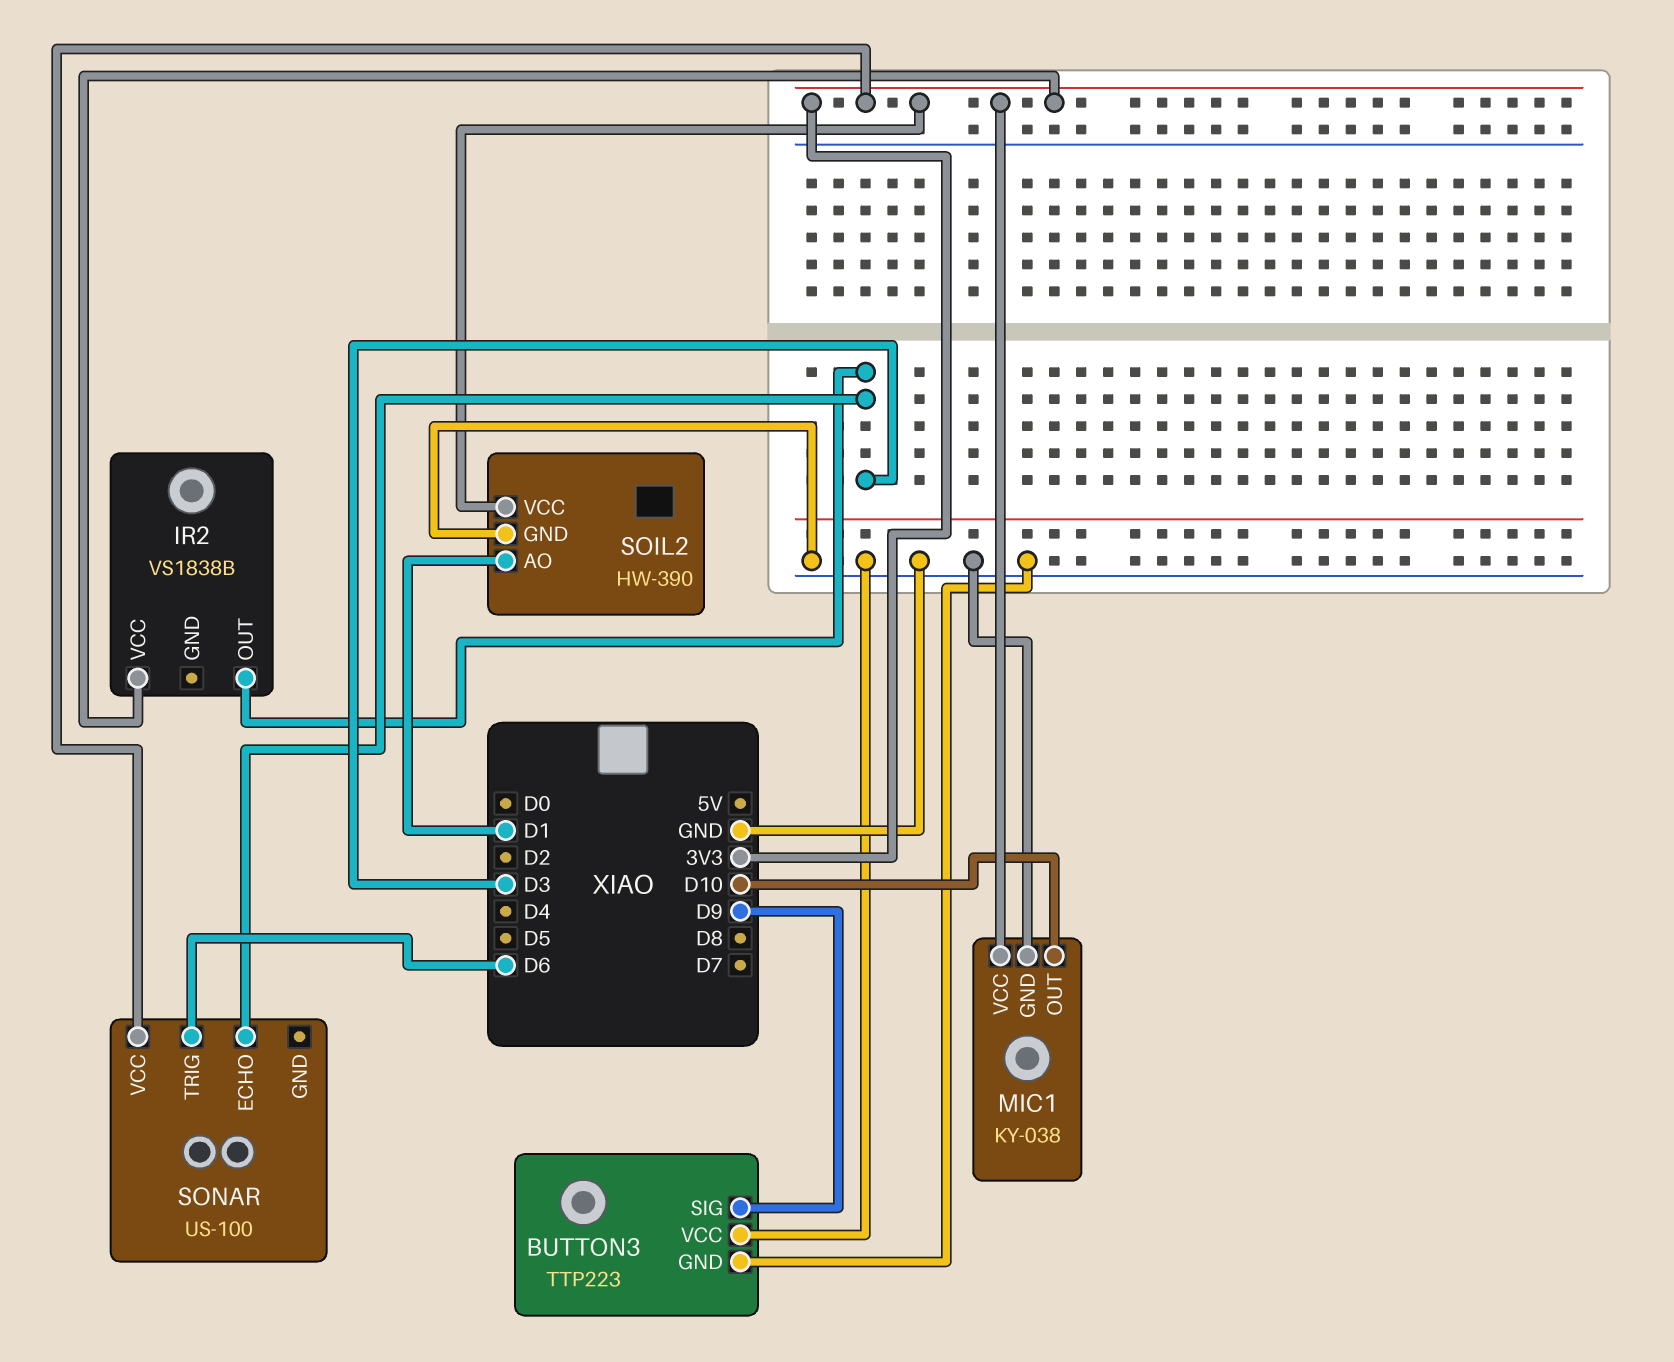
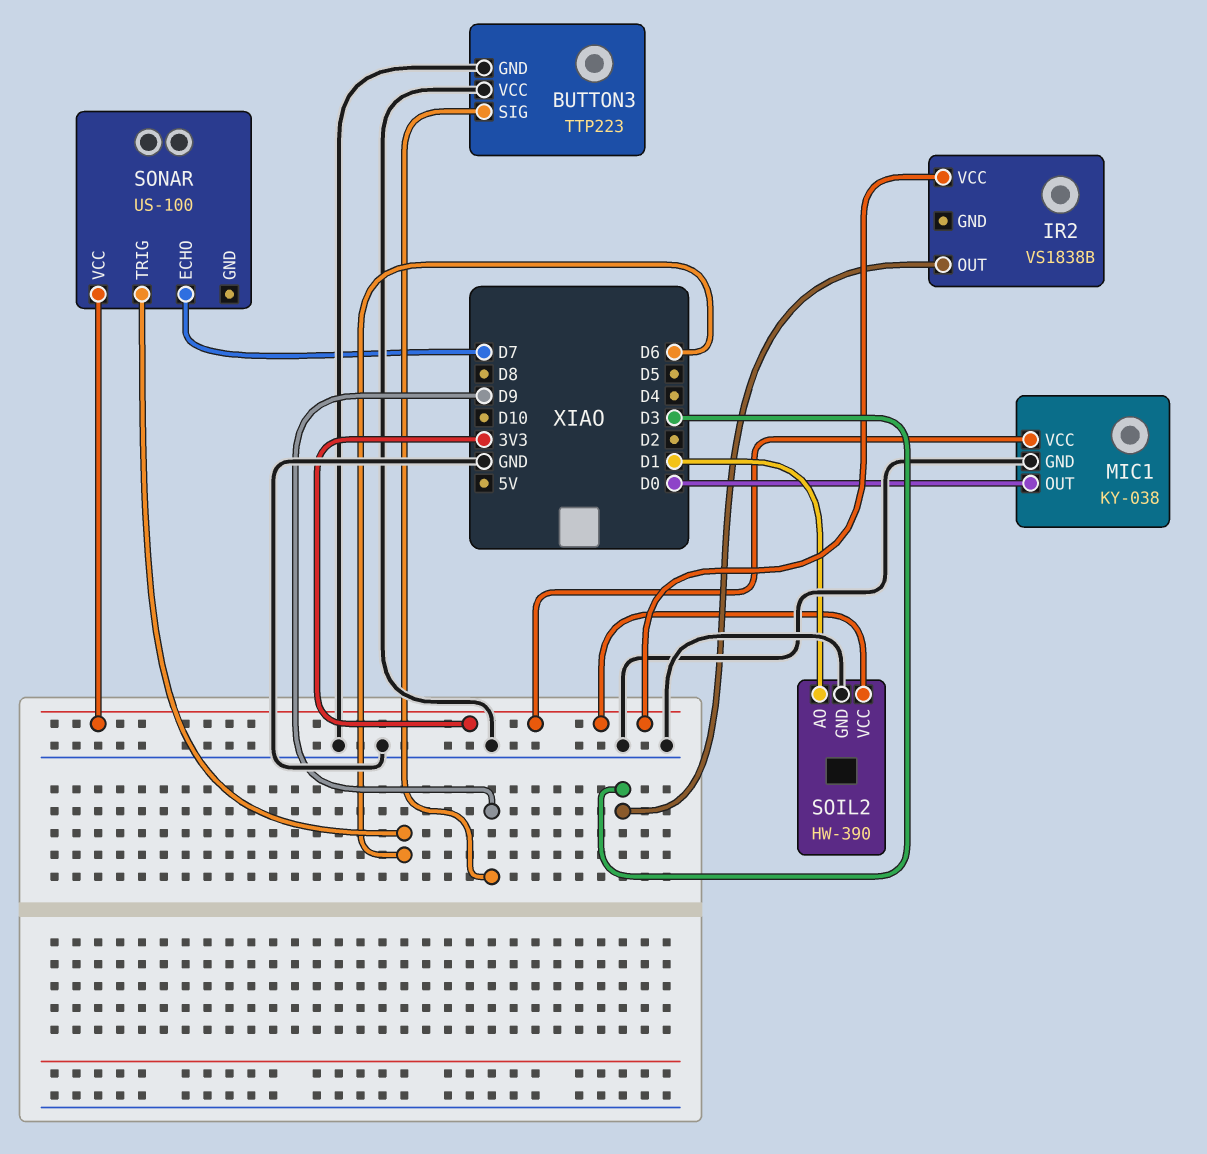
MIC1 pin OUT: D10 -> D0
SONAR pin ECHO: D3 -> D7

